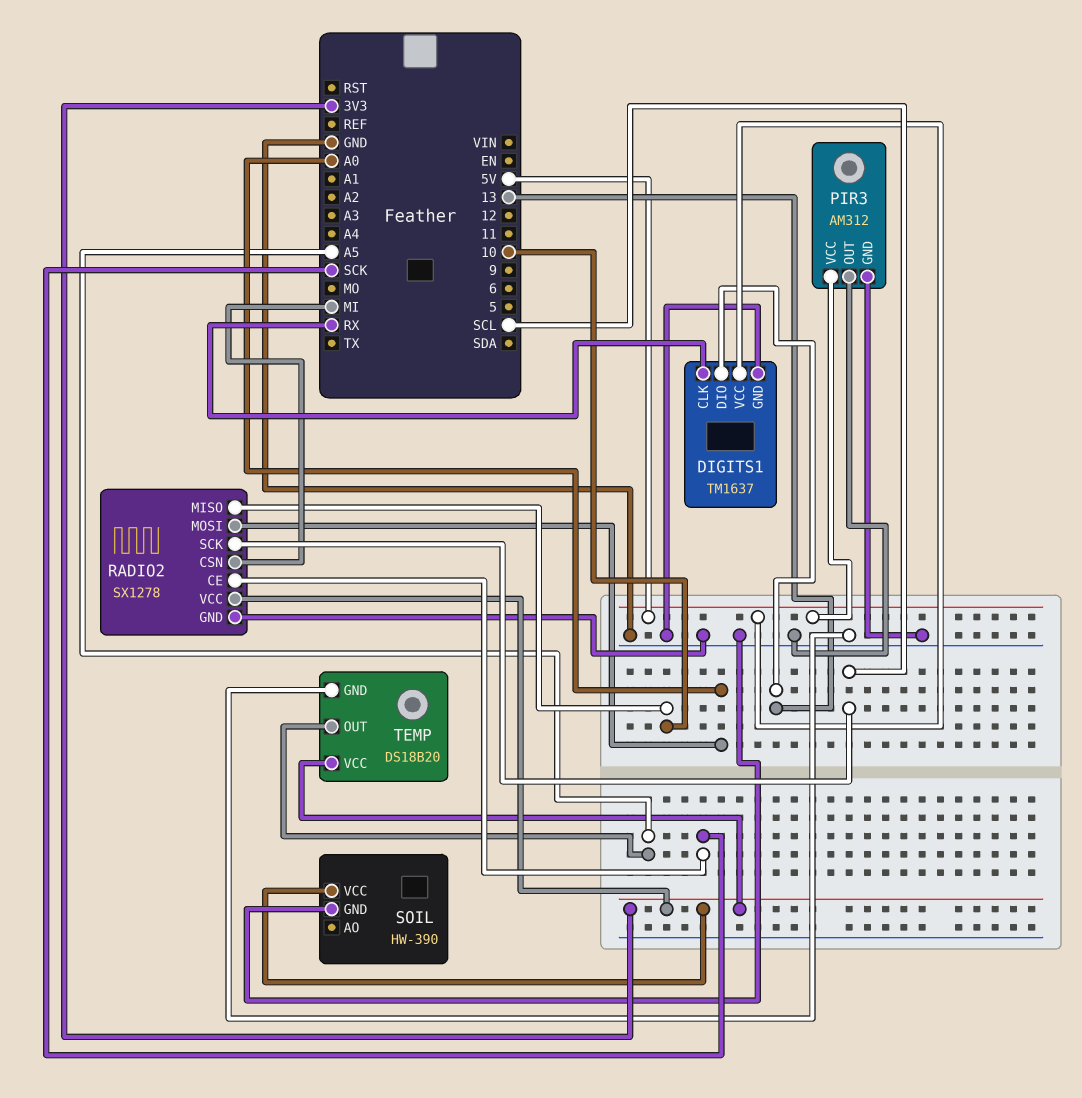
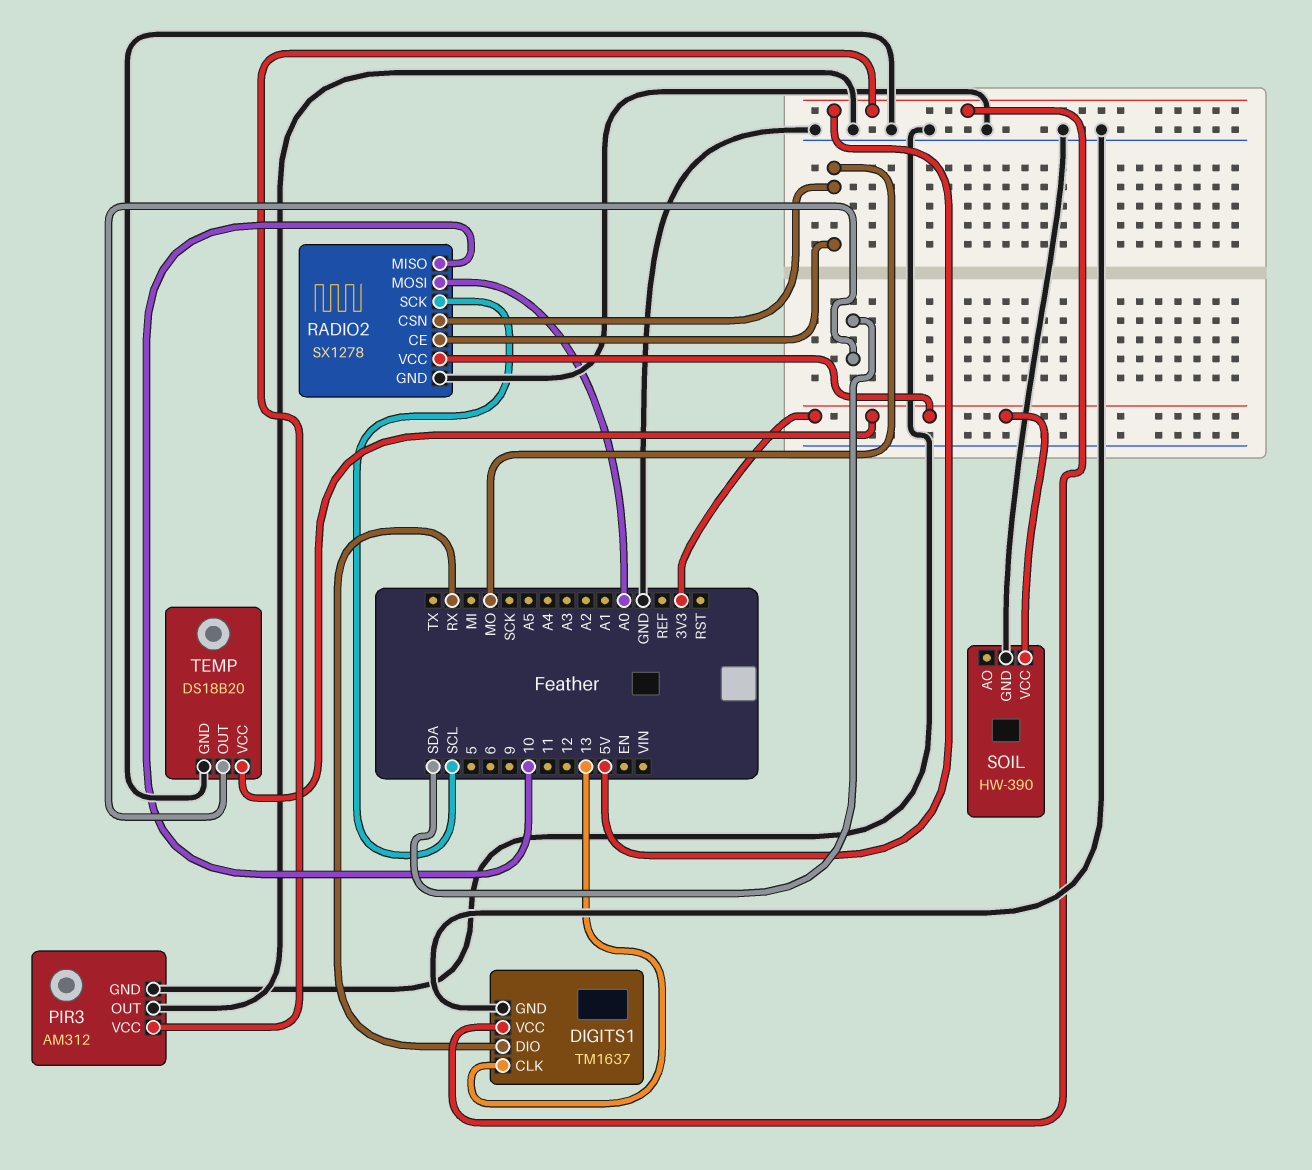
DIGITS1 pin CLK: RX -> 13
DIGITS1 pin DIO: 13 -> RX
RADIO2 pin CE: SCK -> MO
RADIO2 pin CSN: MI -> MO
TEMP pin OUT: A5 -> SDA

